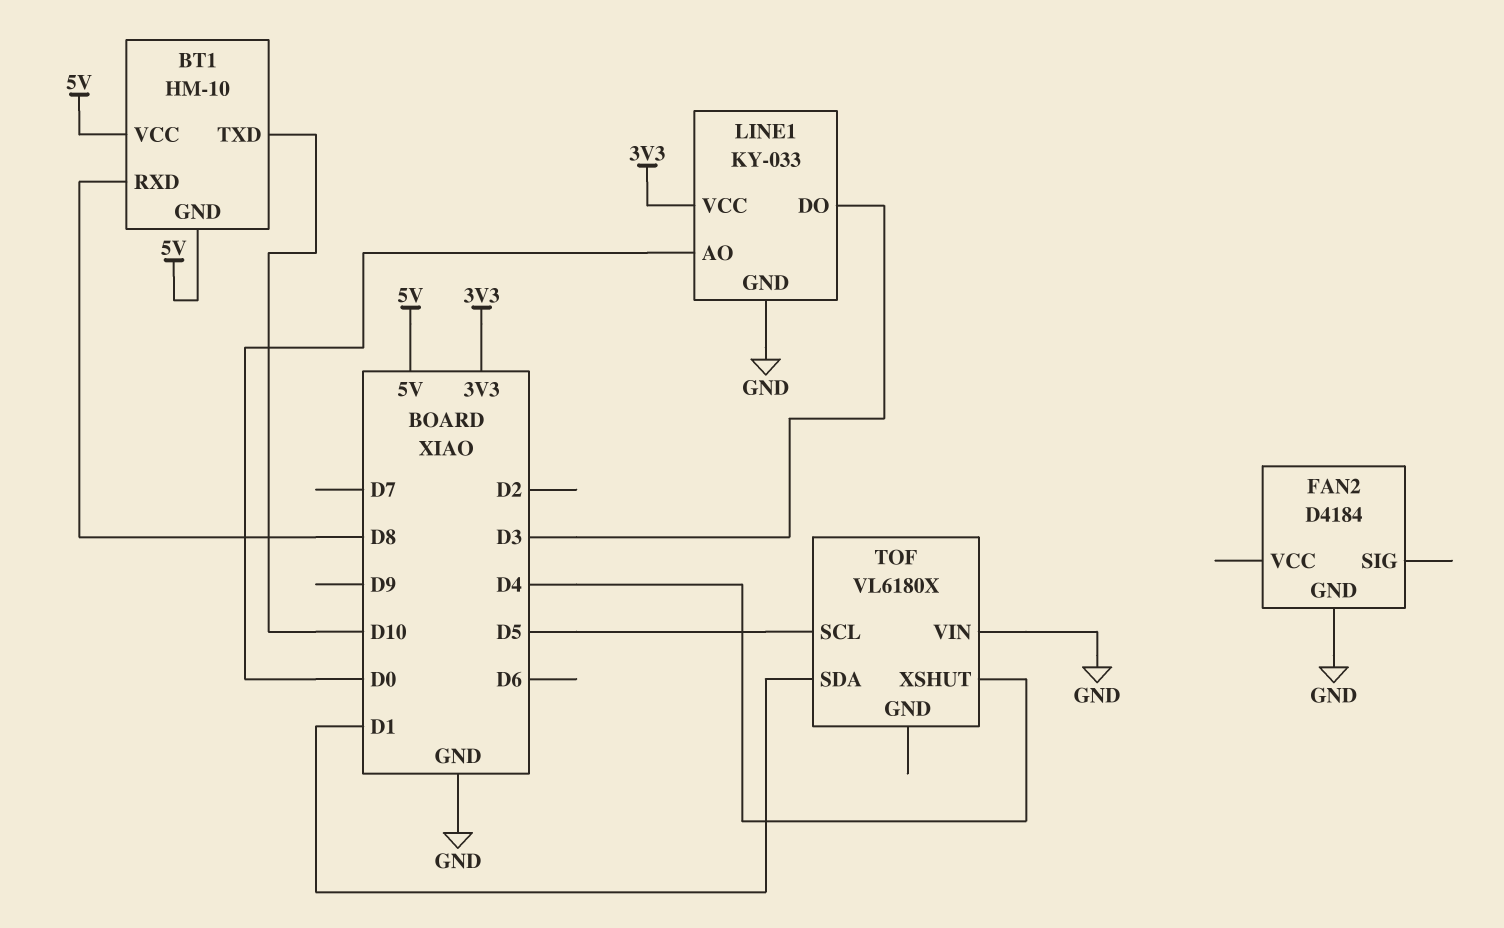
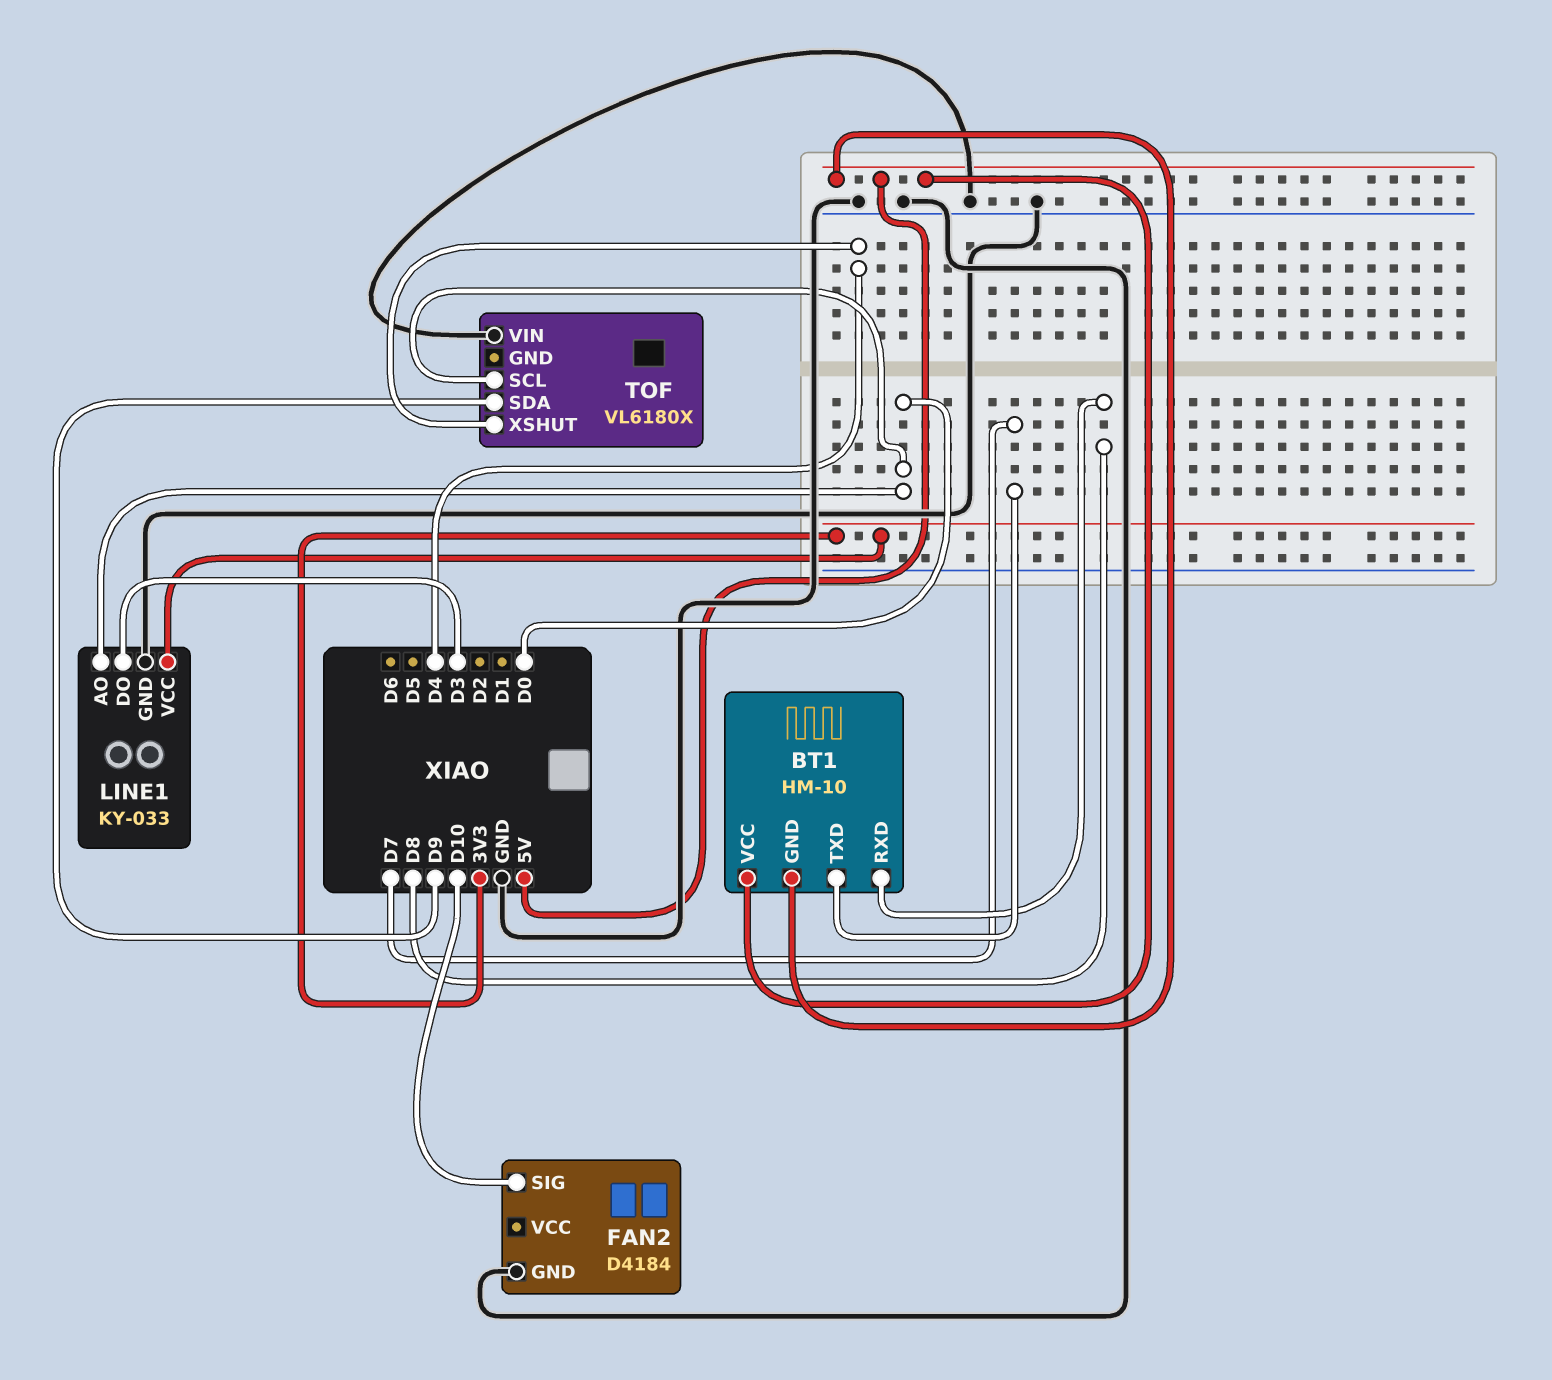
BT1 pin TXD: D10 -> D7
FAN2 pin SIG: none -> D10
TOF pin SCL: D5 -> D0
TOF pin SDA: D1 -> D9

